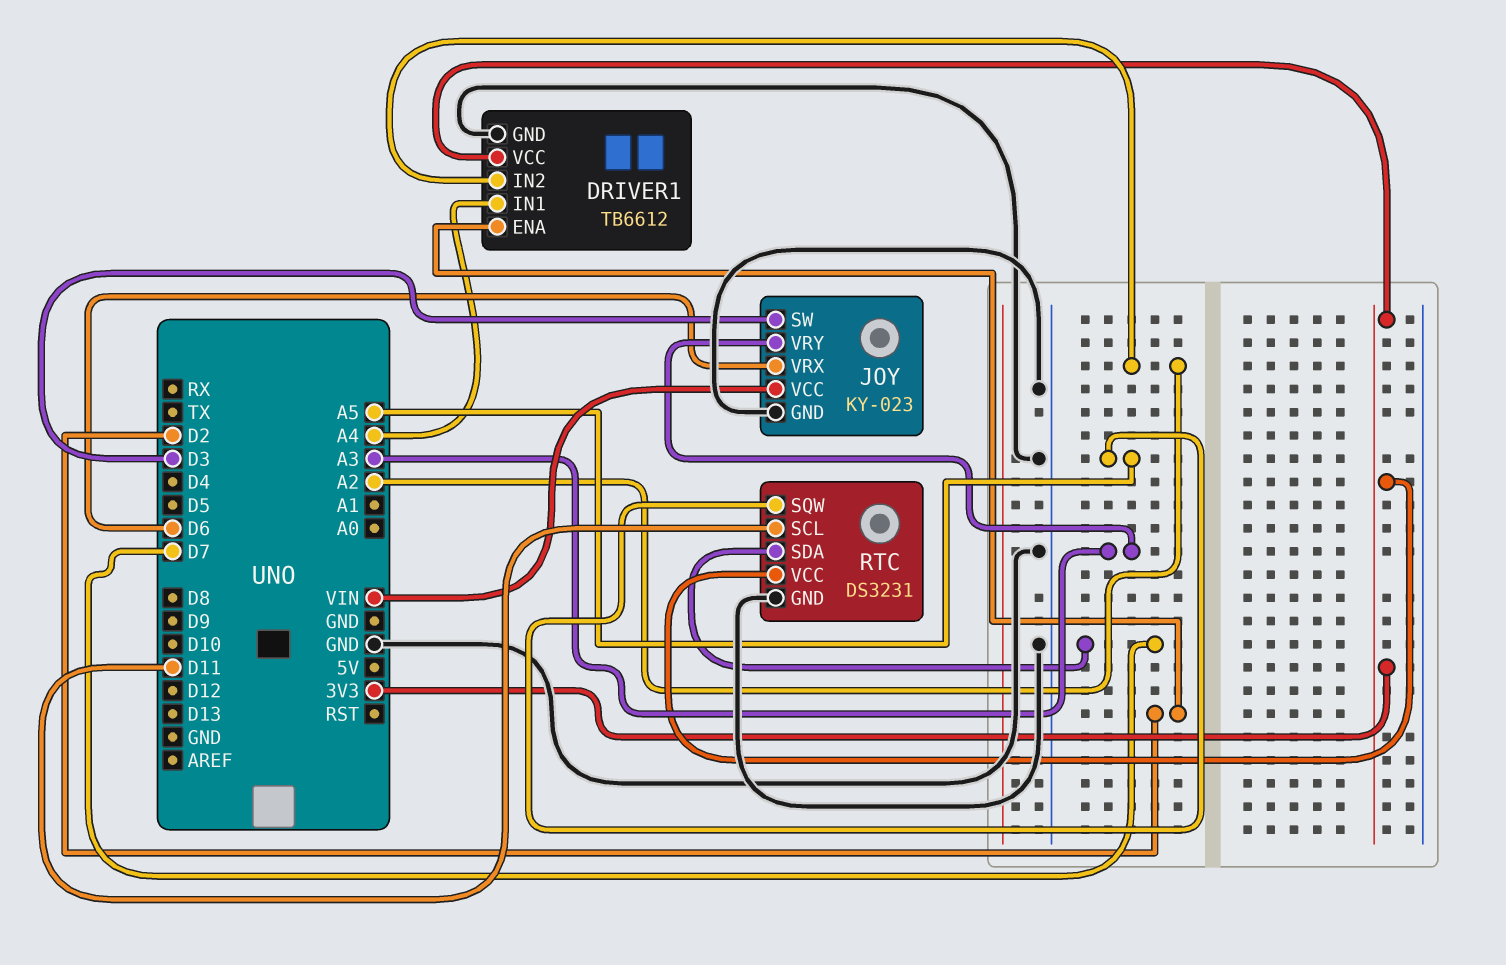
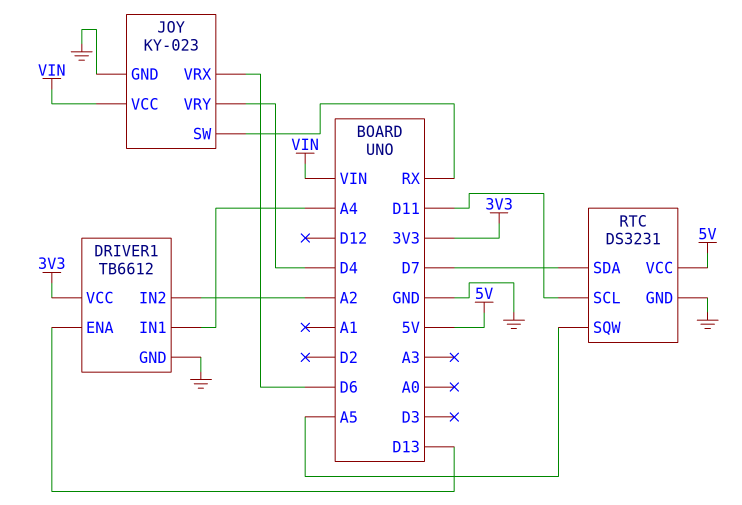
DRIVER1 pin ENA: D2 -> D13
JOY pin SW: D3 -> RX
JOY pin VRY: A3 -> D4
RTC pin VCC: 3V3 -> 5V

